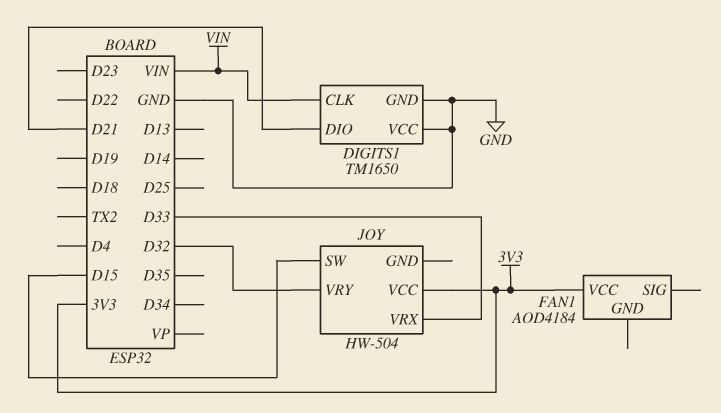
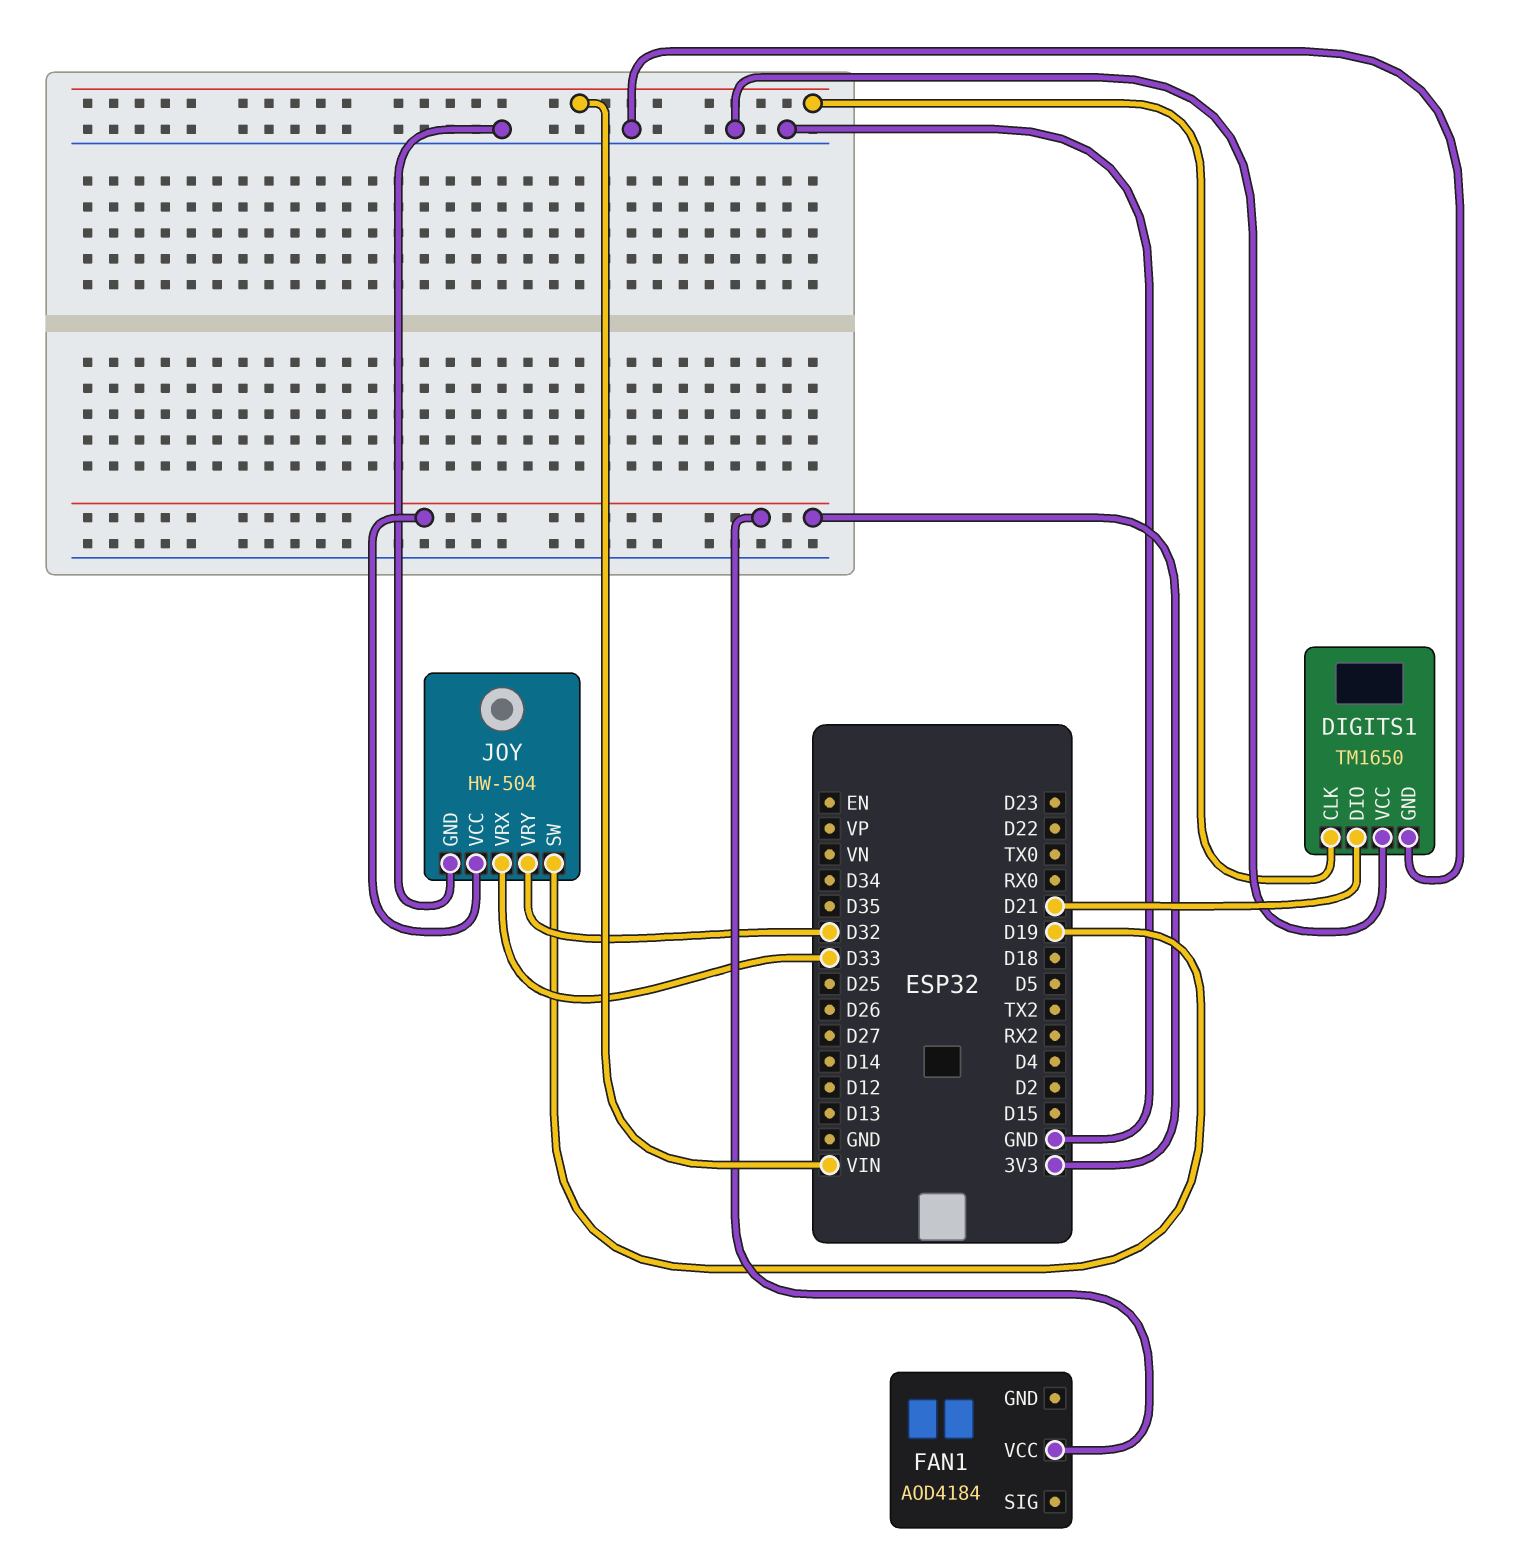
JOY pin GND: none -> GND
JOY pin SW: D15 -> D19

